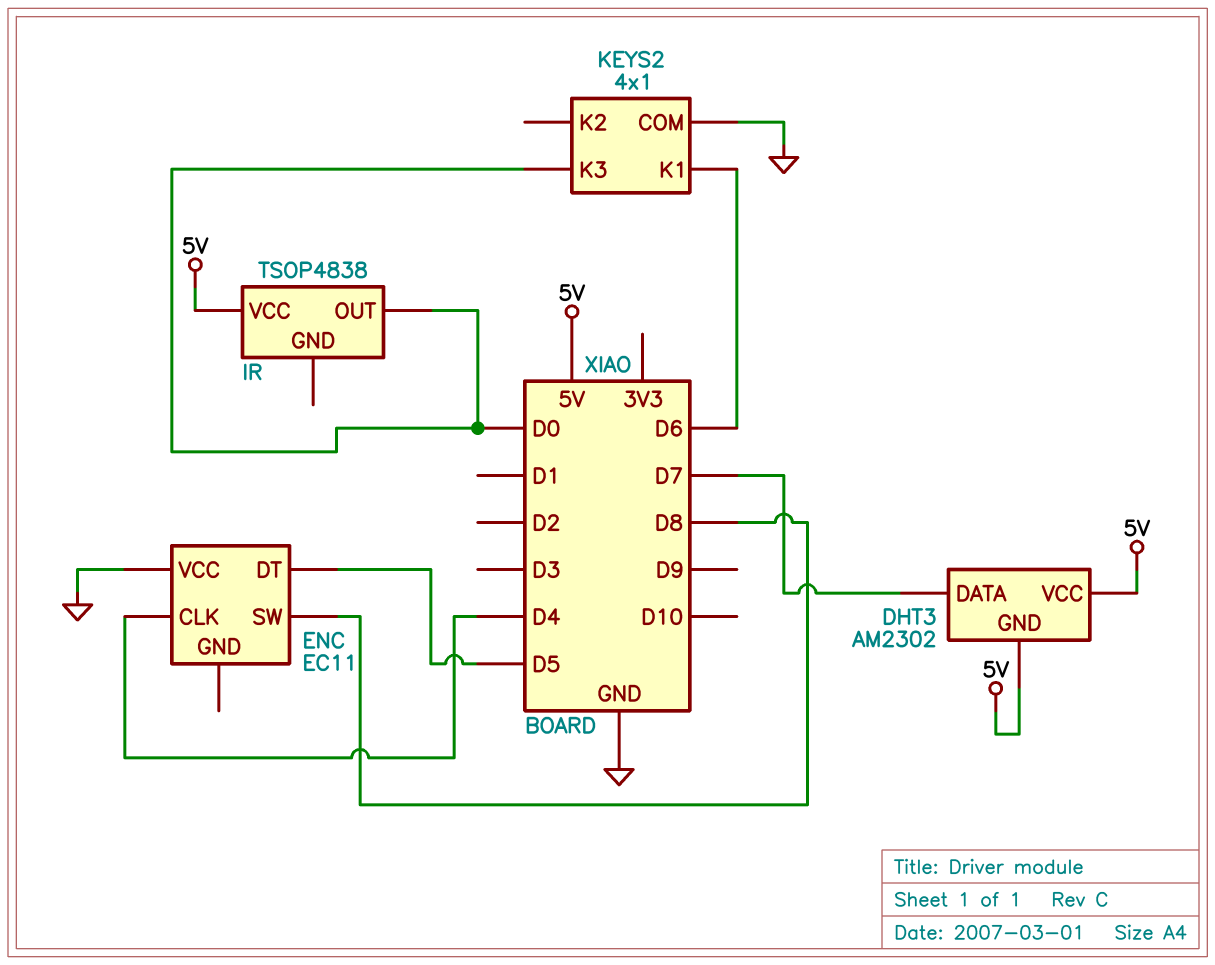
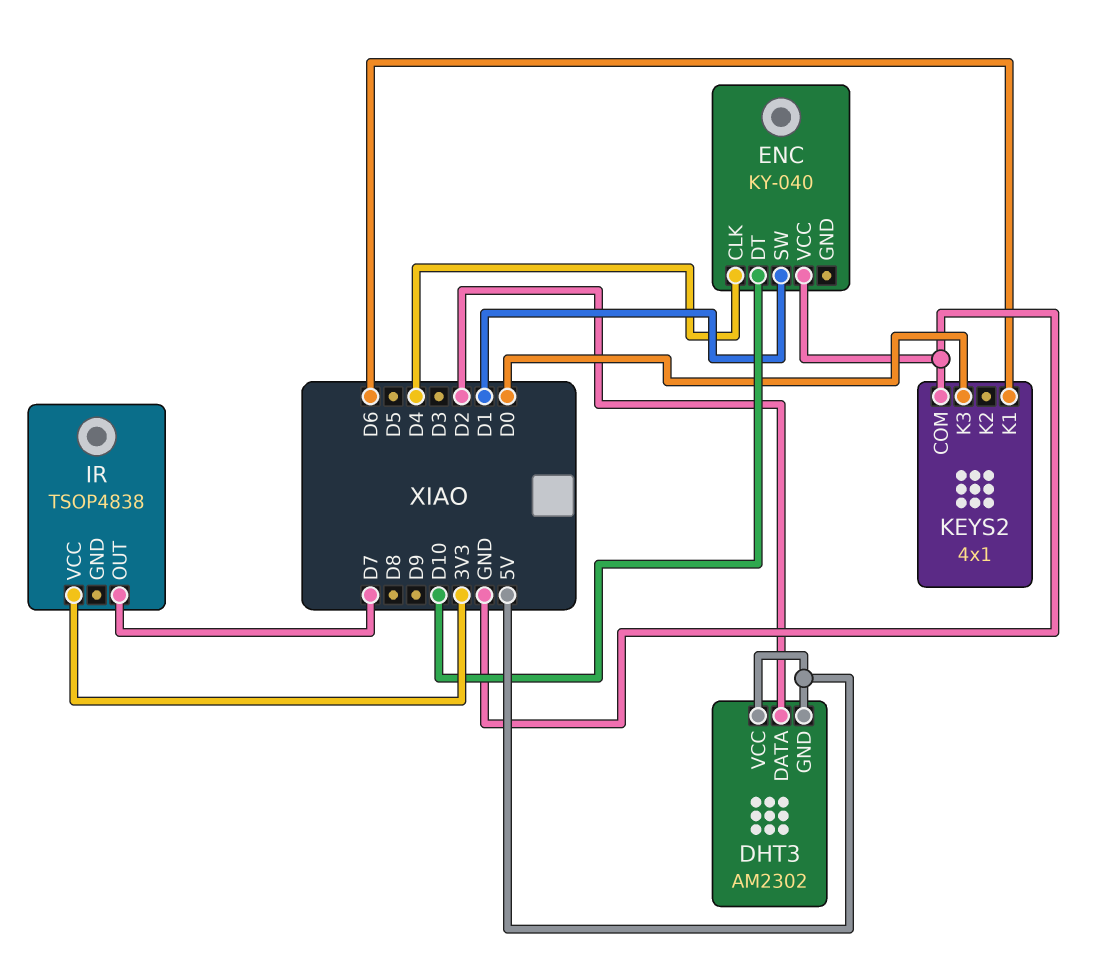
DHT3 pin DATA: D7 -> D2
ENC: EC11 -> KY-040
ENC pin DT: D5 -> D10
ENC pin SW: D8 -> D1
IR pin OUT: D0 -> D7
IR pin VCC: 5V -> 3V3

